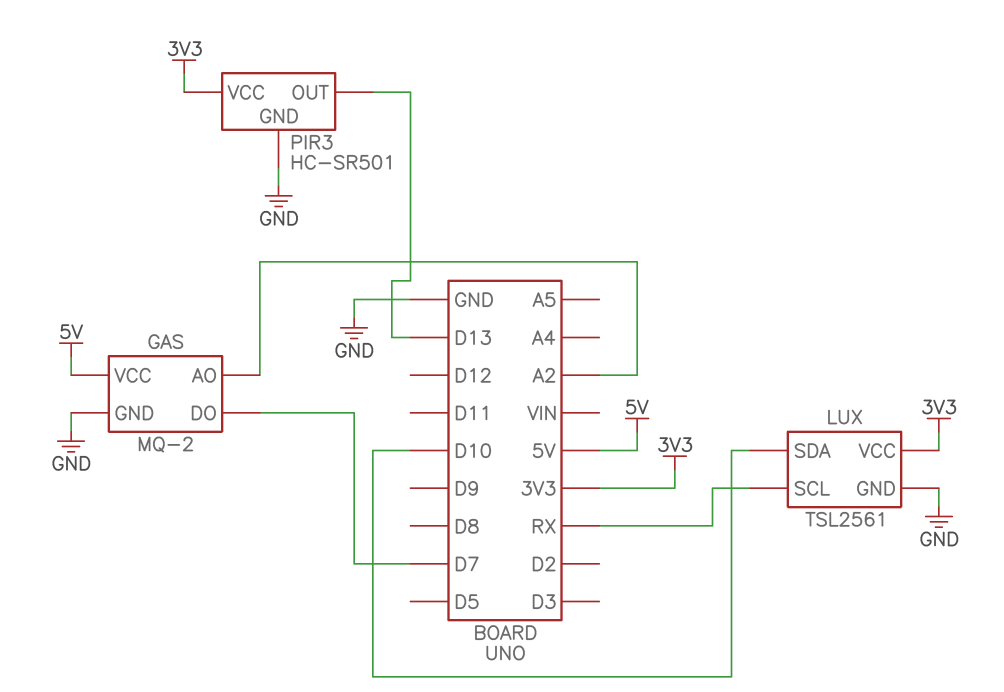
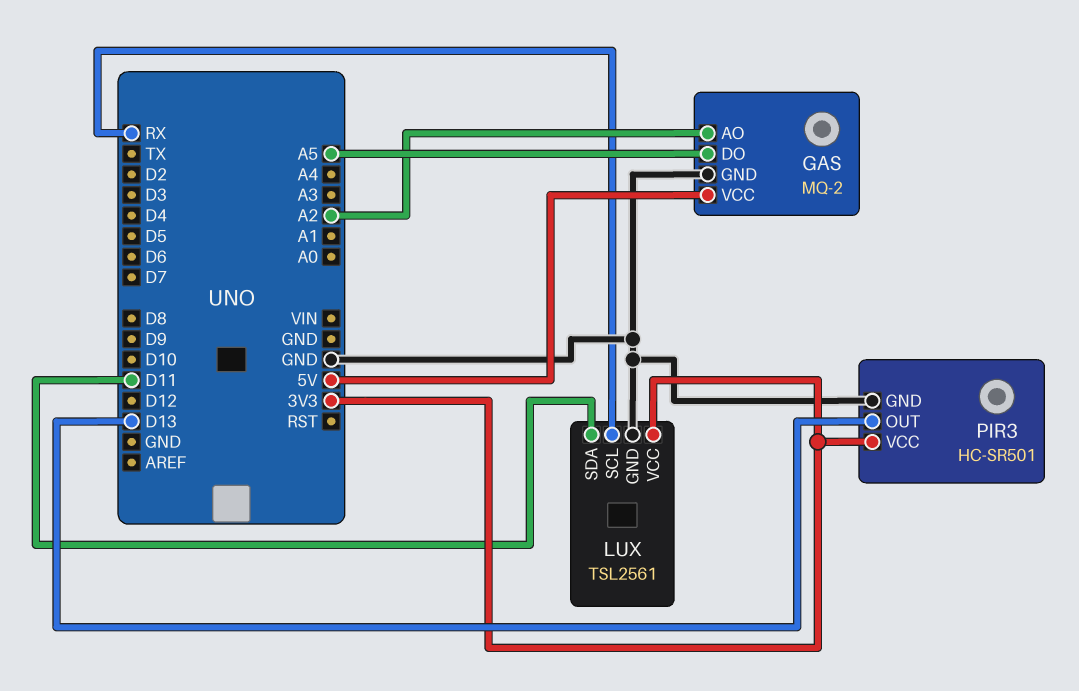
GAS pin DO: D7 -> A5
LUX pin SDA: D10 -> D11

